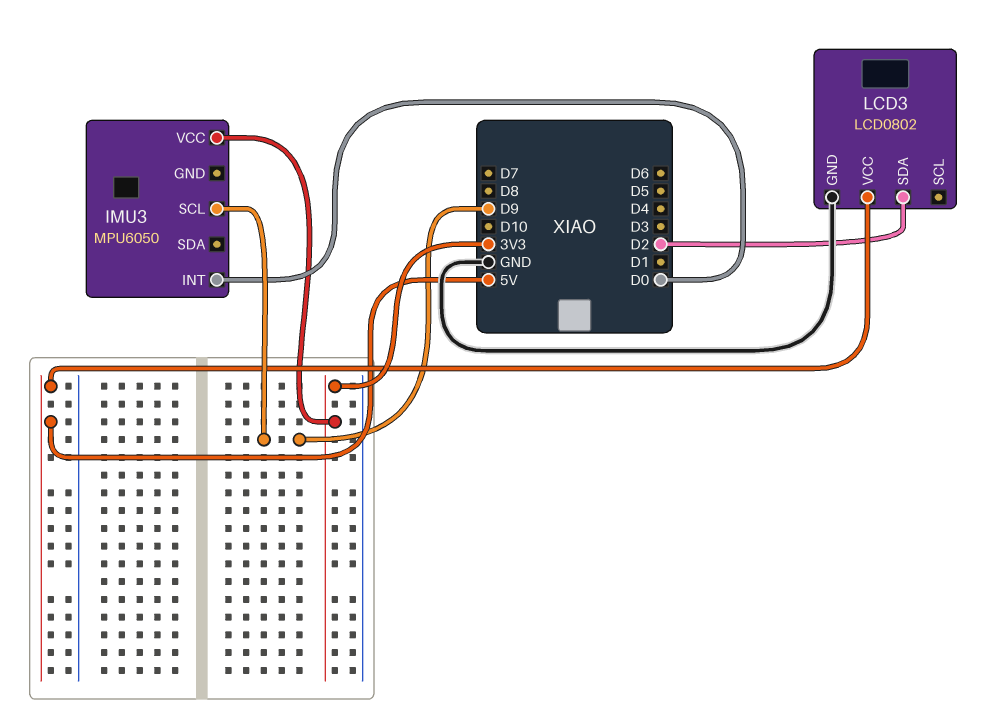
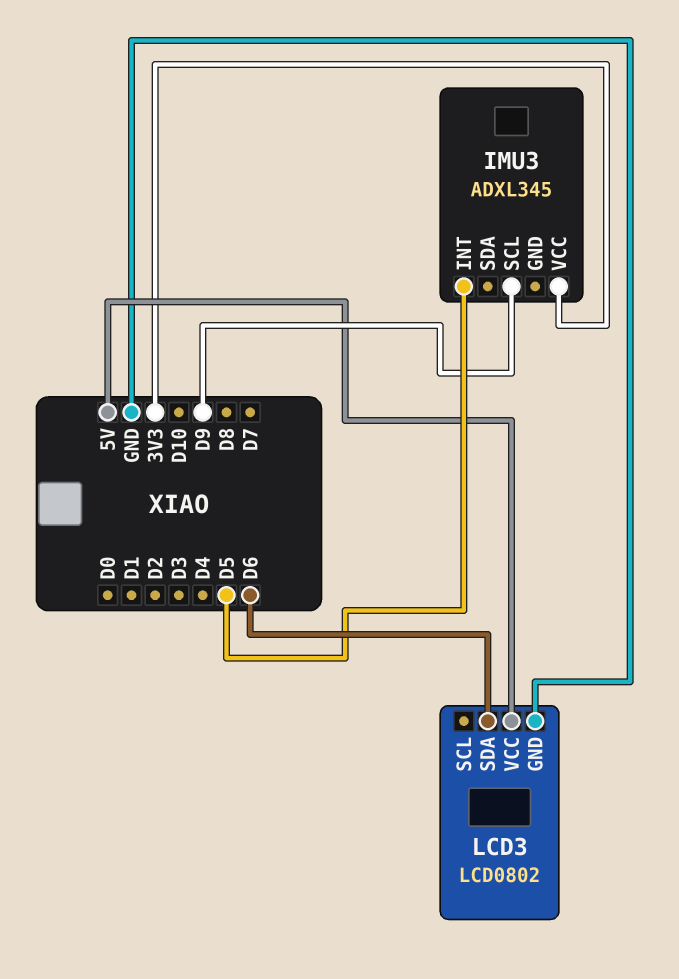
IMU3: MPU6050 -> ADXL345
IMU3 pin INT: D0 -> D5
LCD3 pin SDA: D2 -> D6

